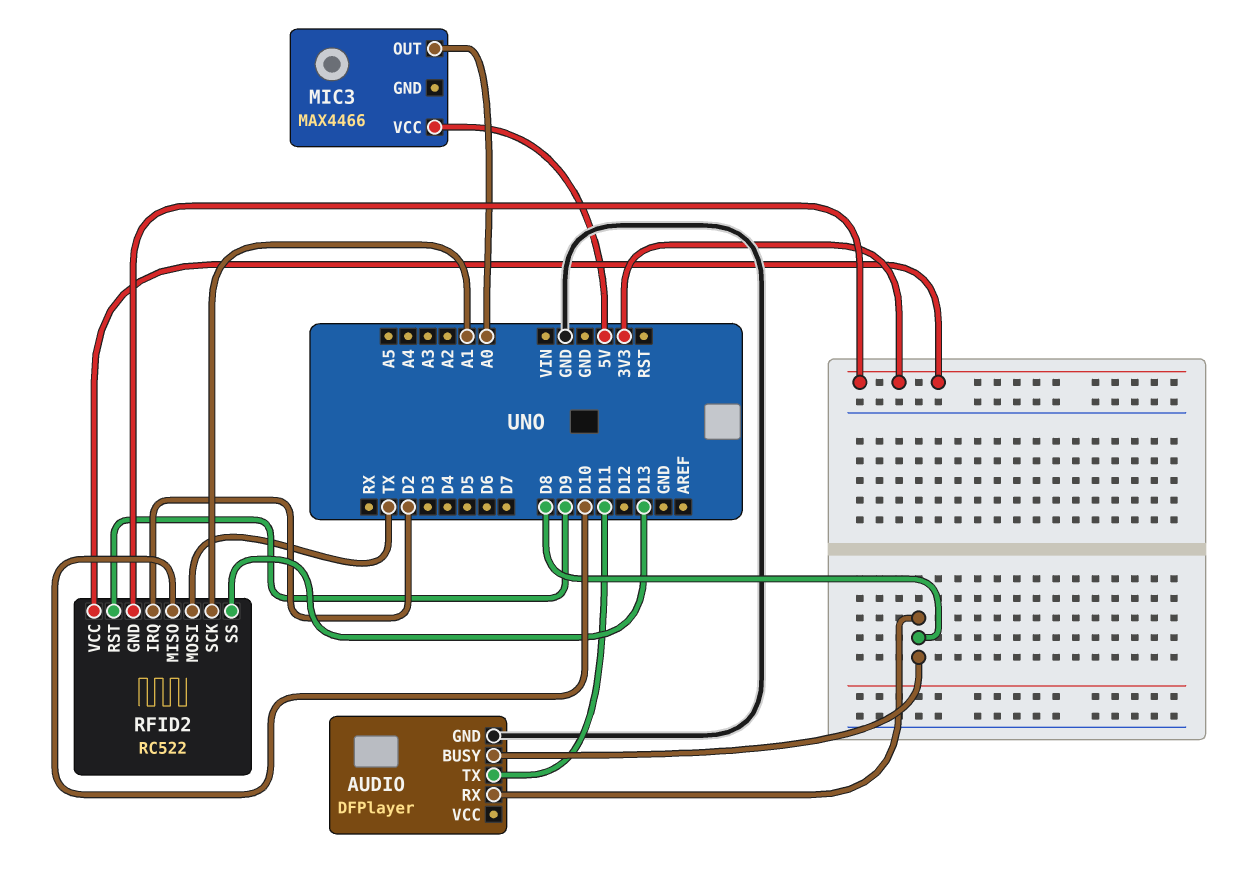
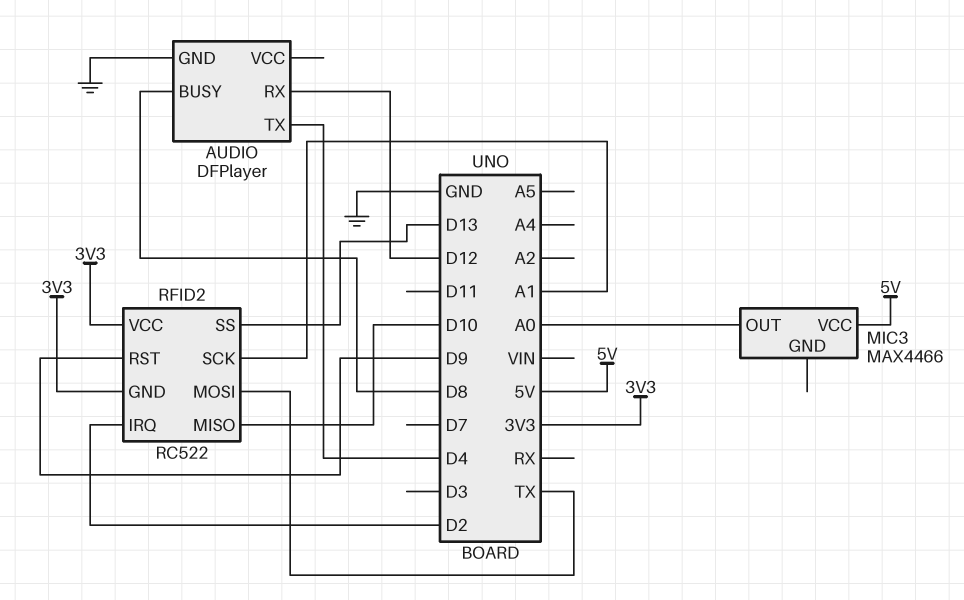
AUDIO pin RX: D8 -> D12
AUDIO pin TX: D11 -> D4

